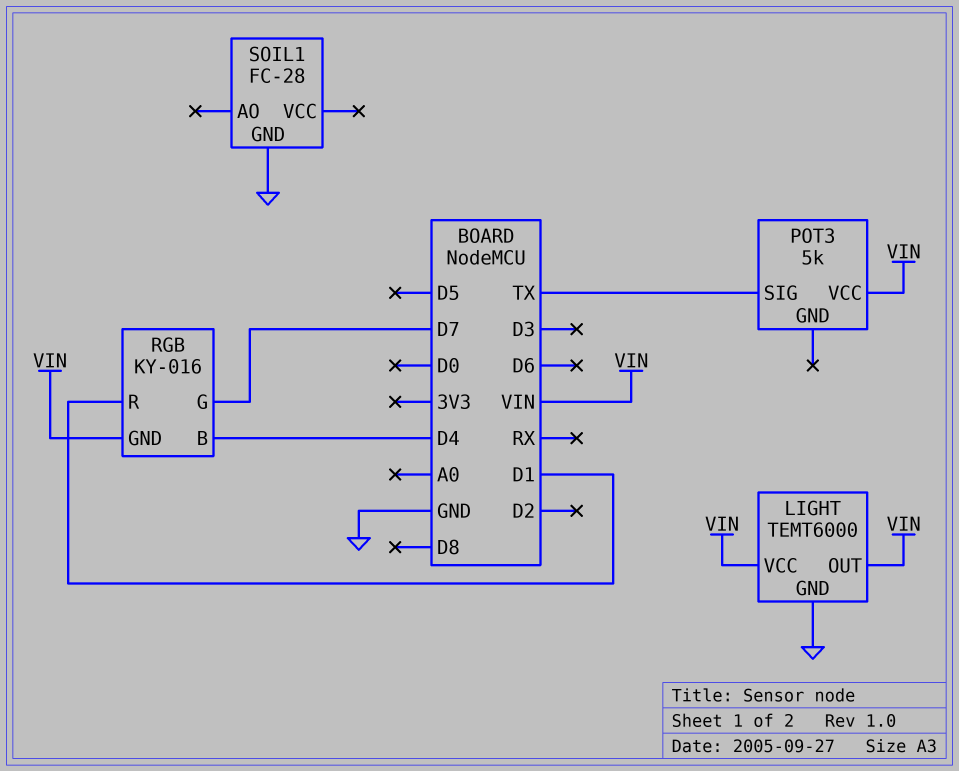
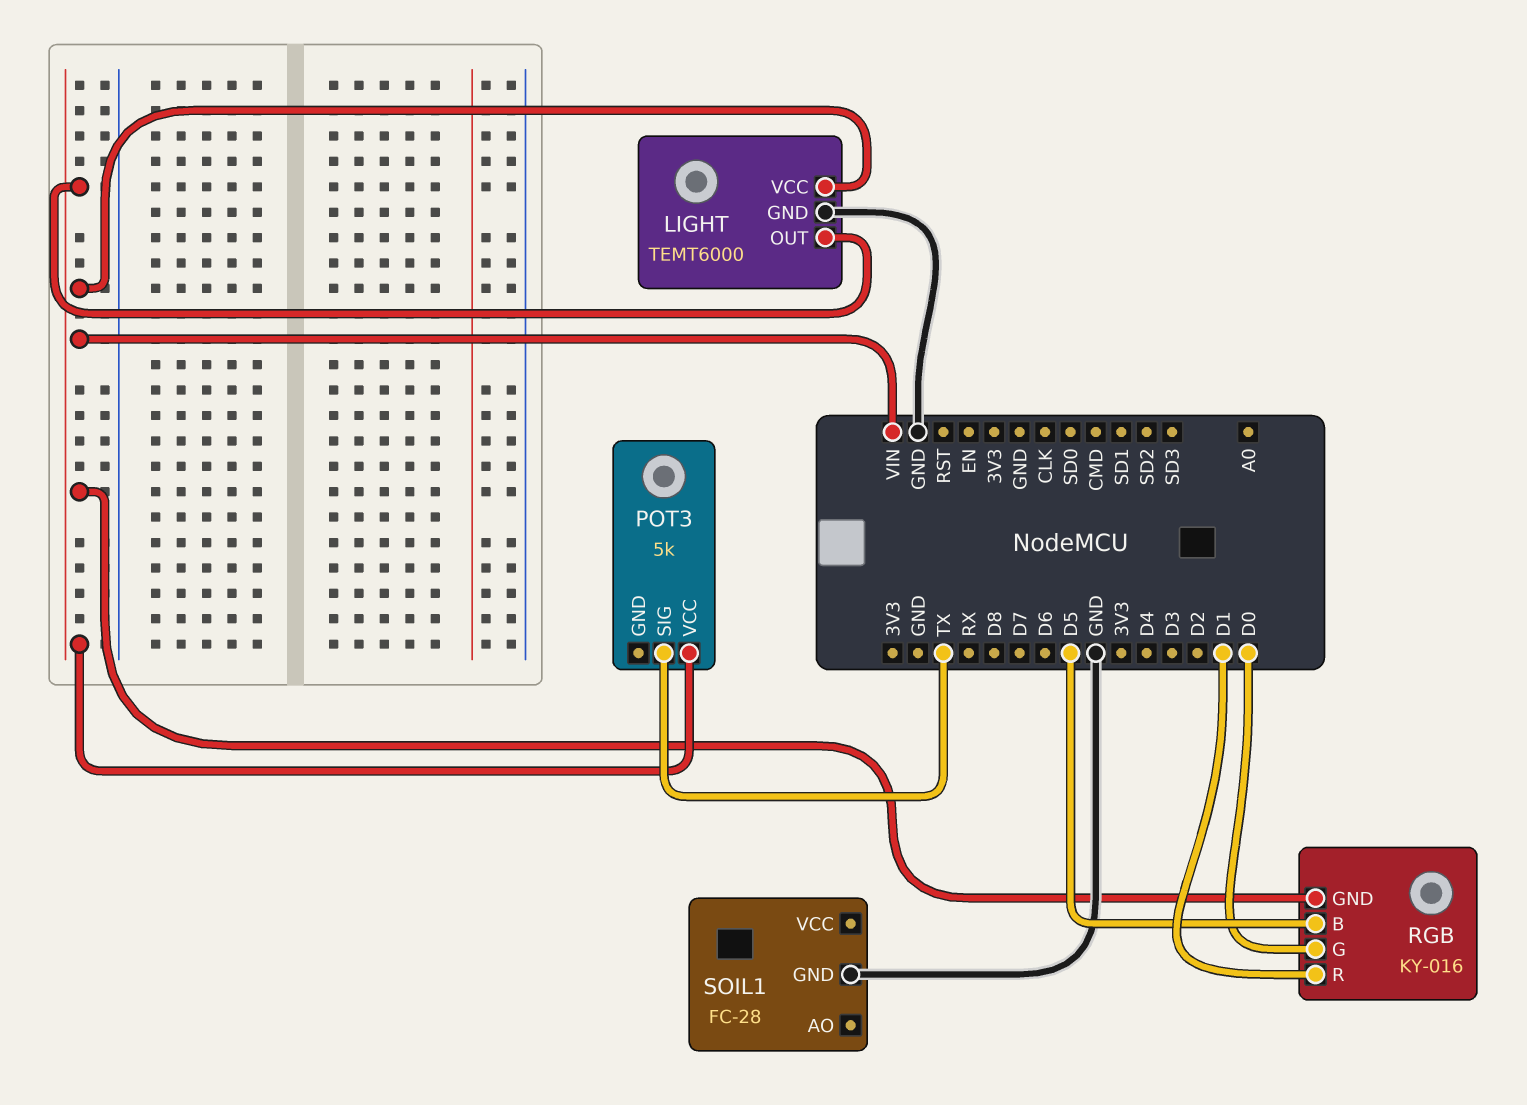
RGB pin B: D4 -> D5
RGB pin G: D7 -> D0

